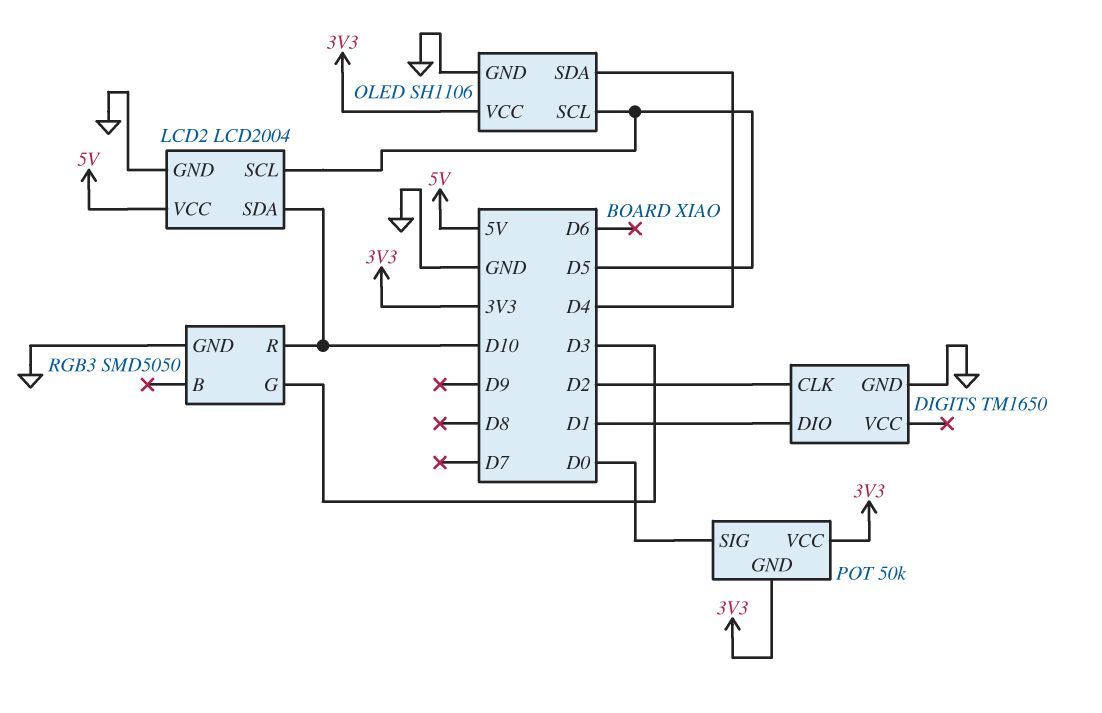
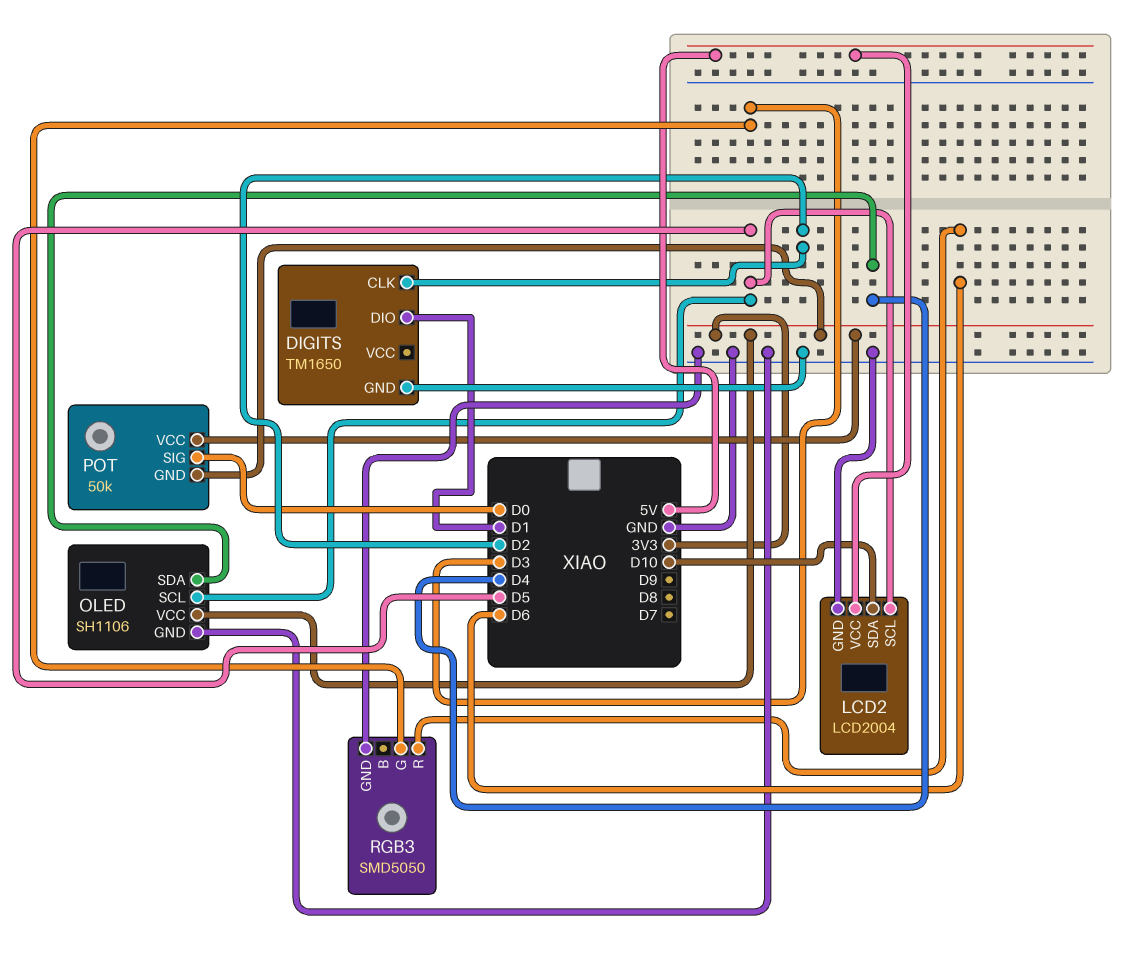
RGB3 pin R: D10 -> D6

